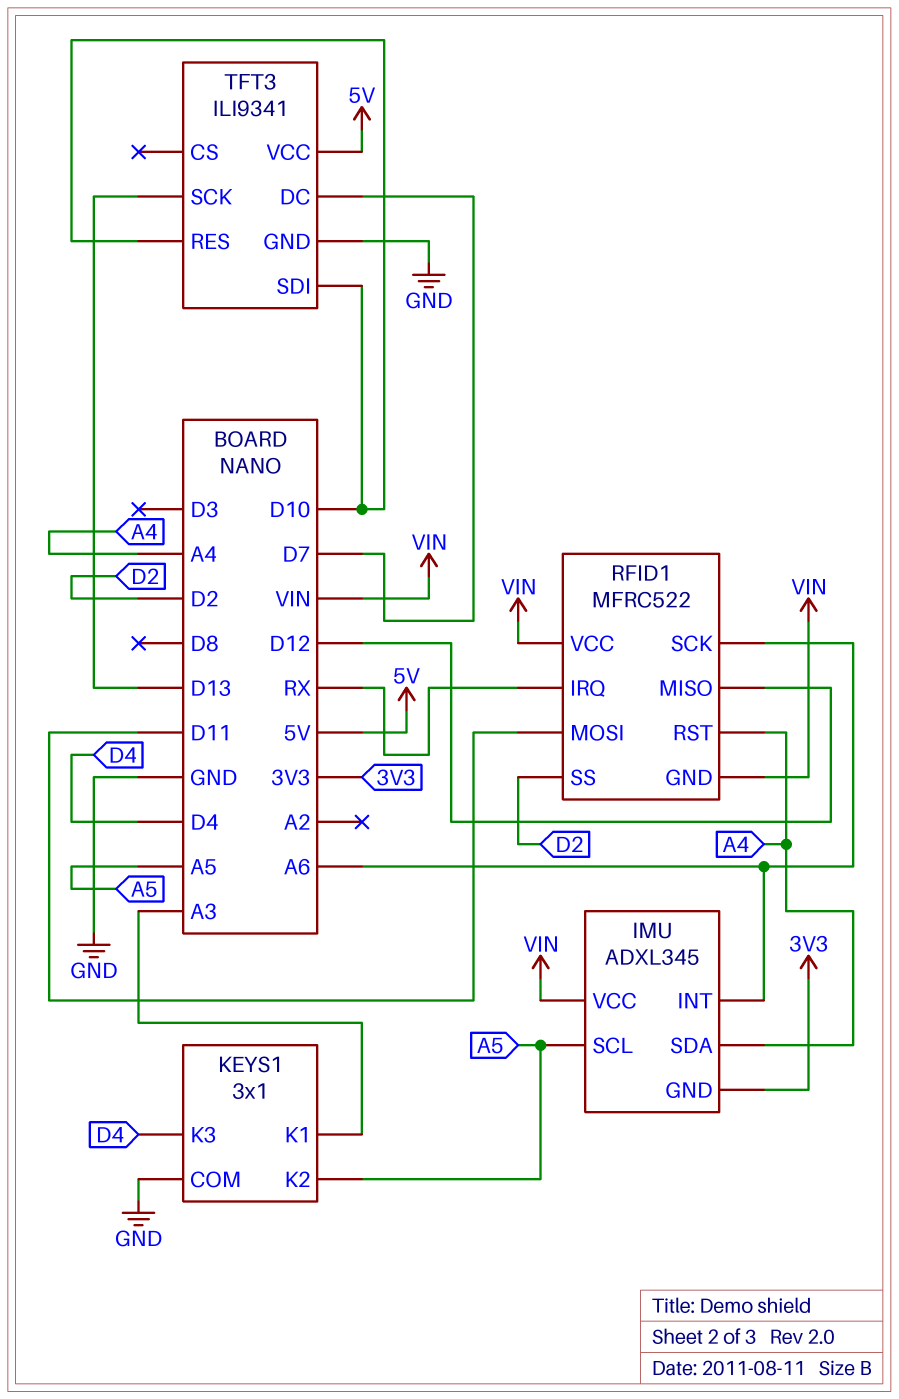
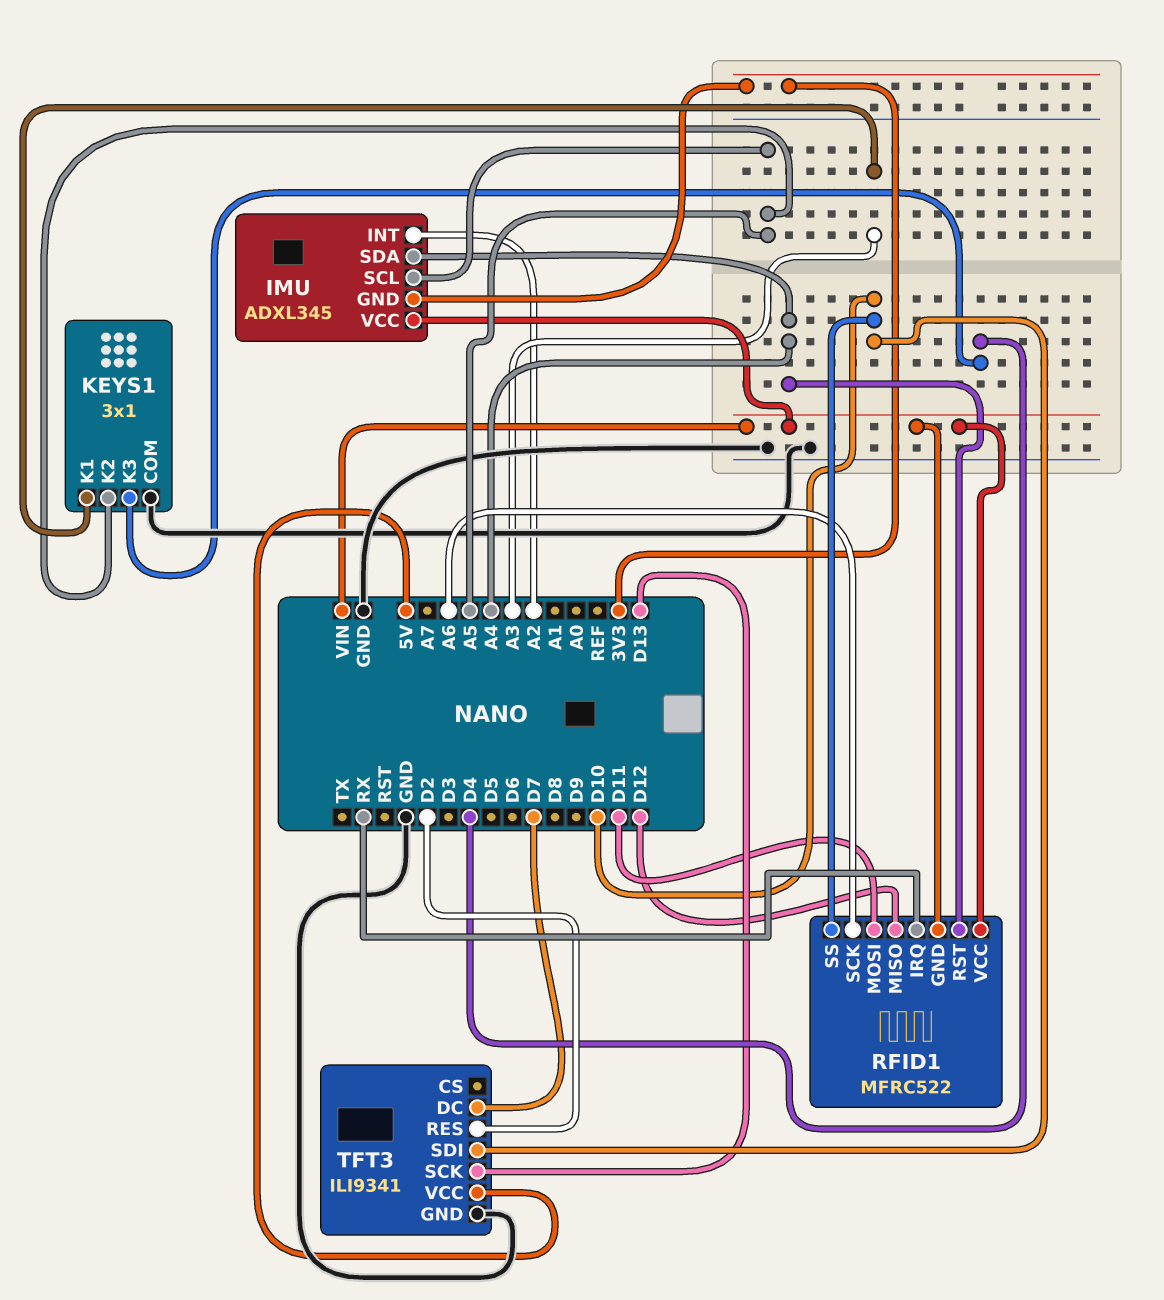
IMU pin INT: A6 -> A2
RFID1 pin SS: D2 -> D10
TFT3 pin RES: D10 -> D2

